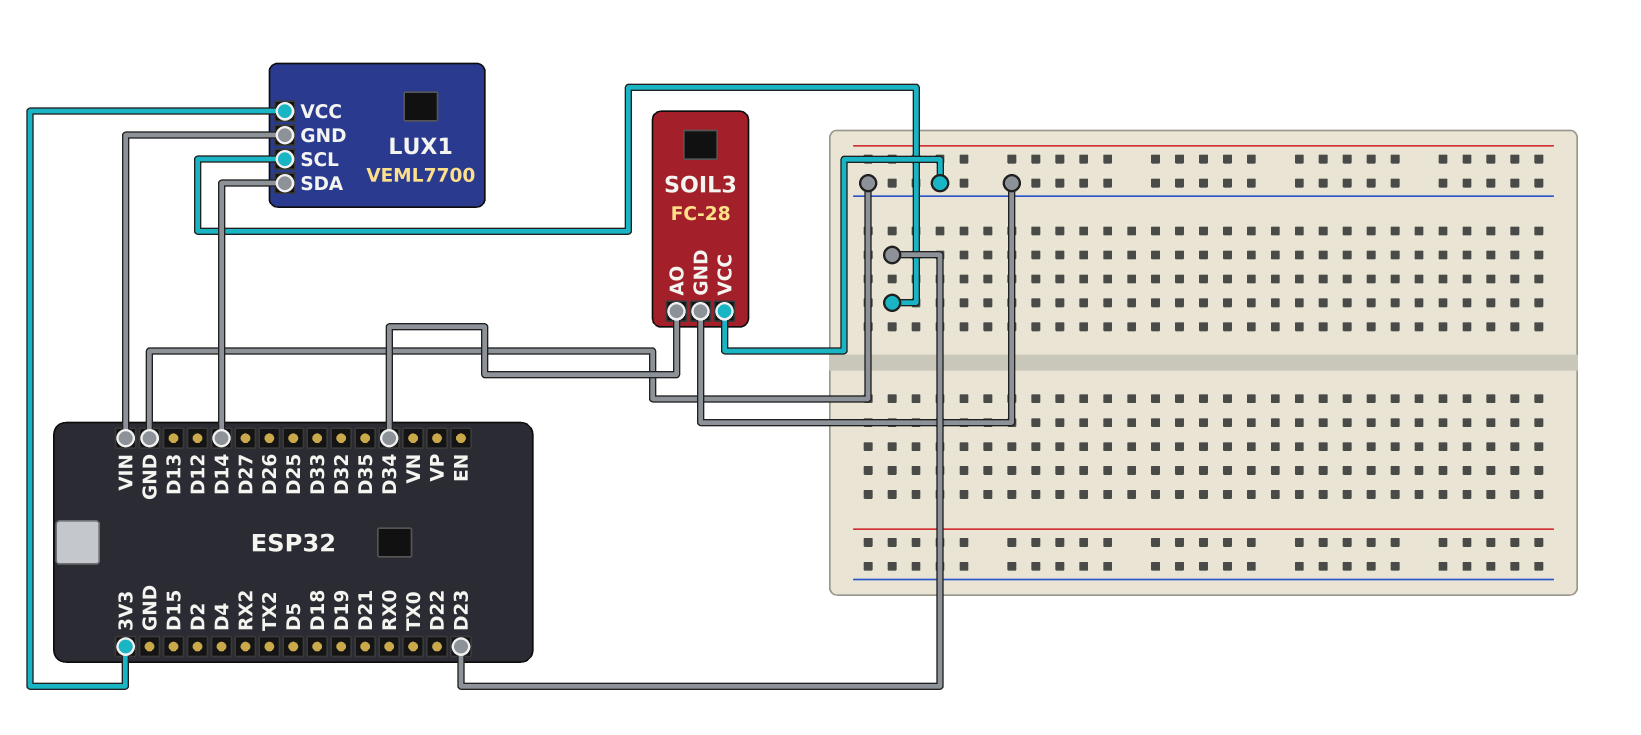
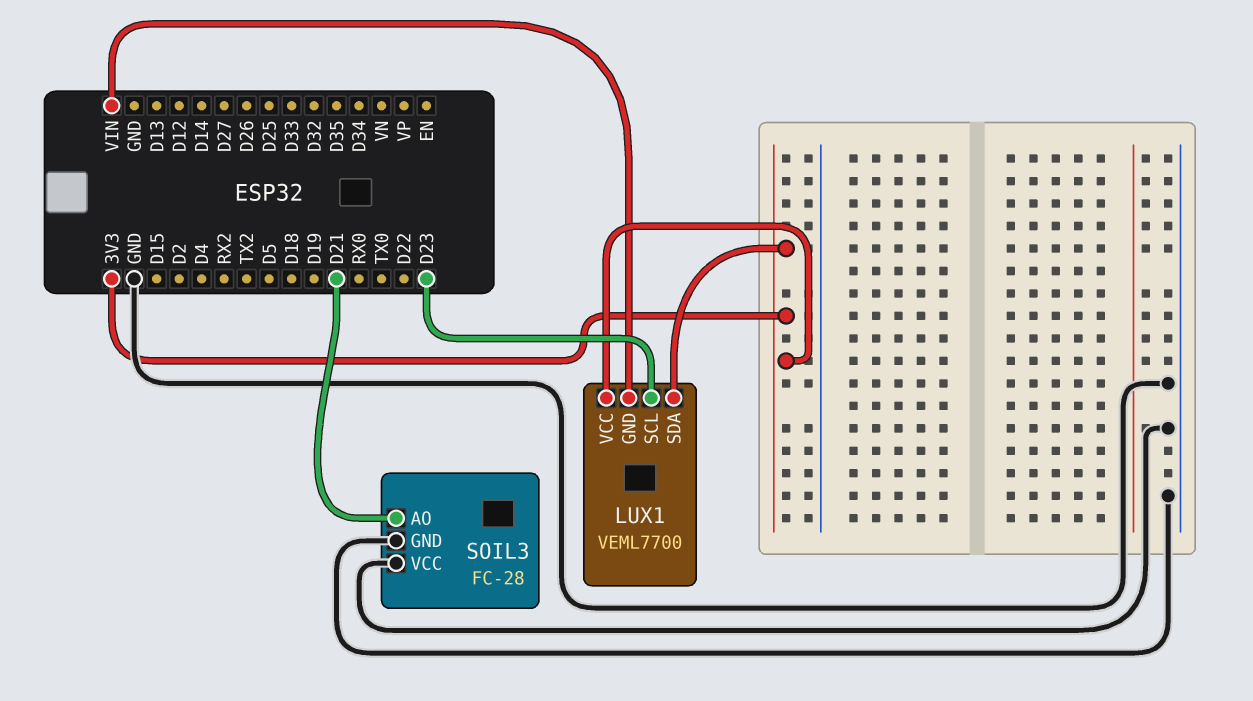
LUX1 pin SDA: D14 -> 3V3
SOIL3 pin AO: D34 -> D21

